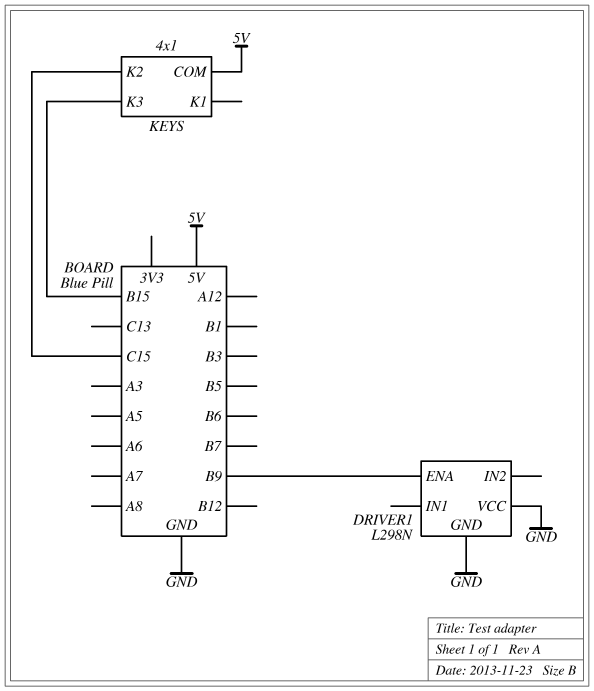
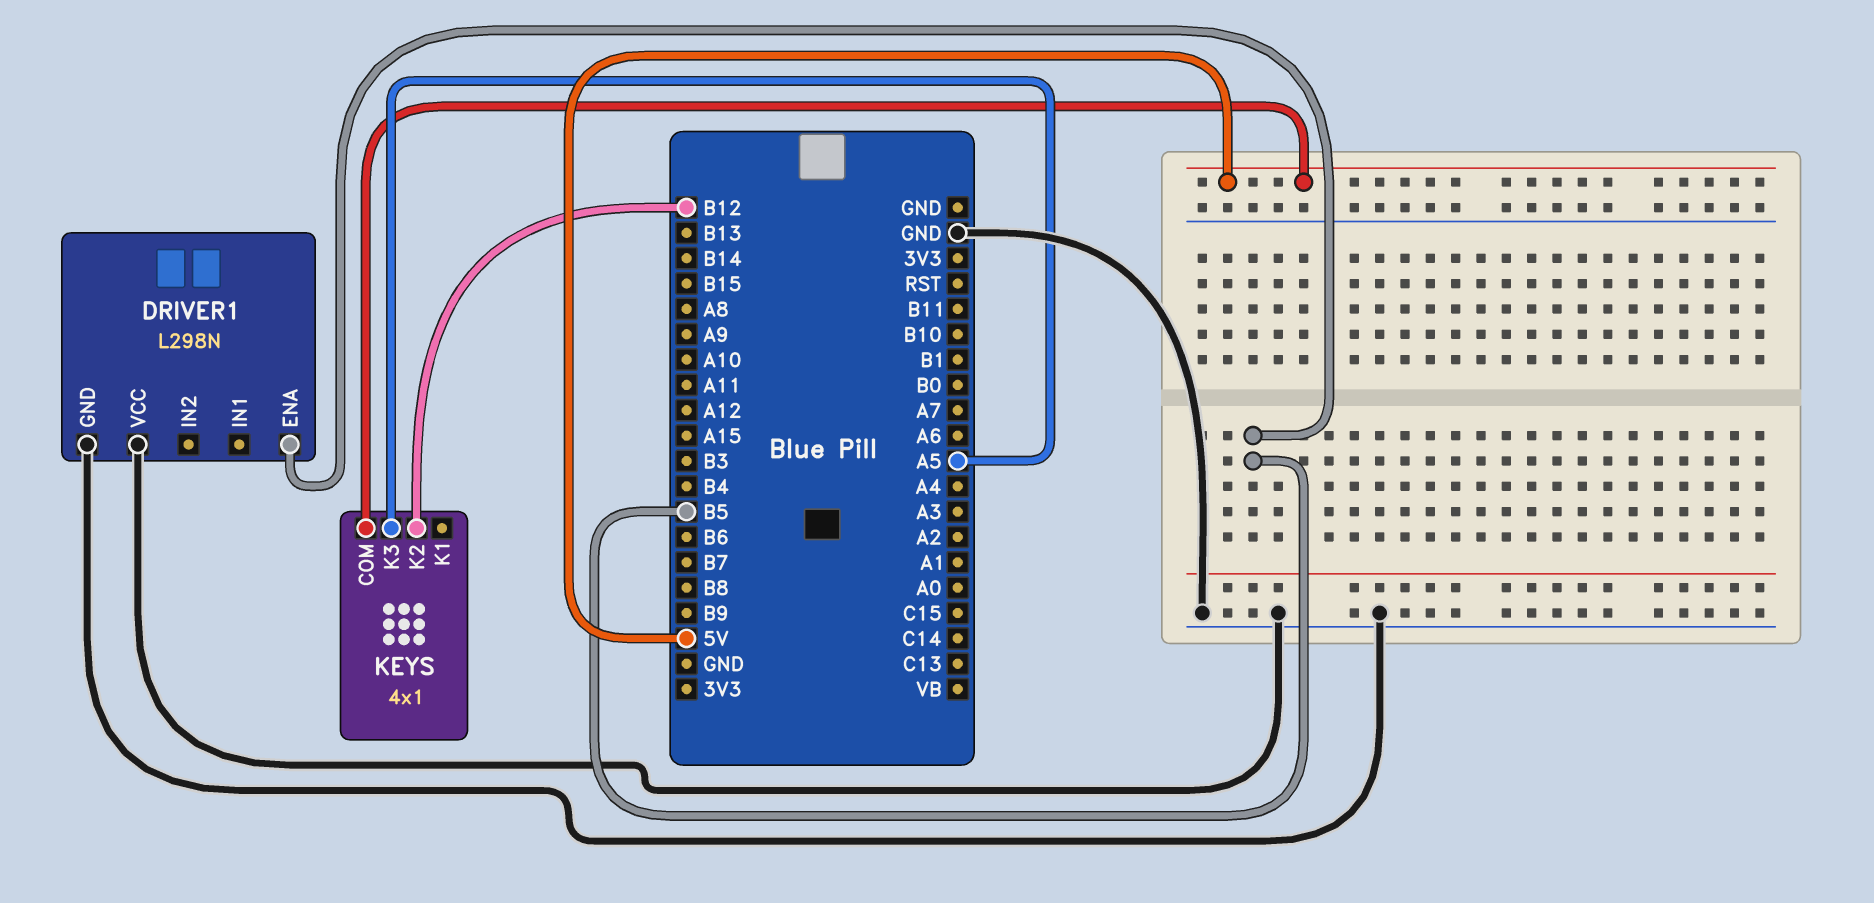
DRIVER1 pin ENA: B9 -> B5
KEYS pin K2: C15 -> B12
KEYS pin K3: B15 -> A5

